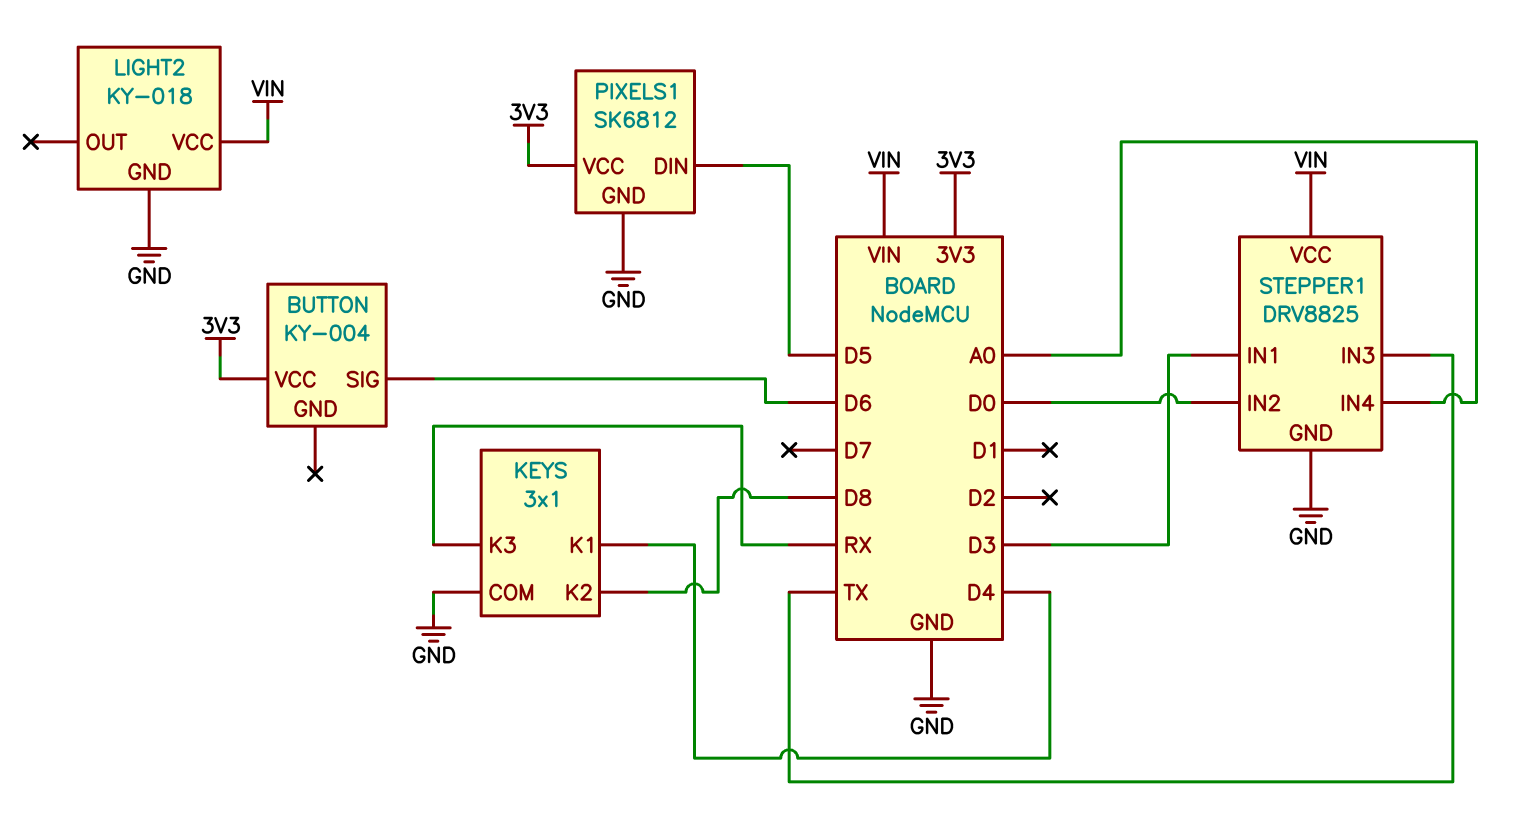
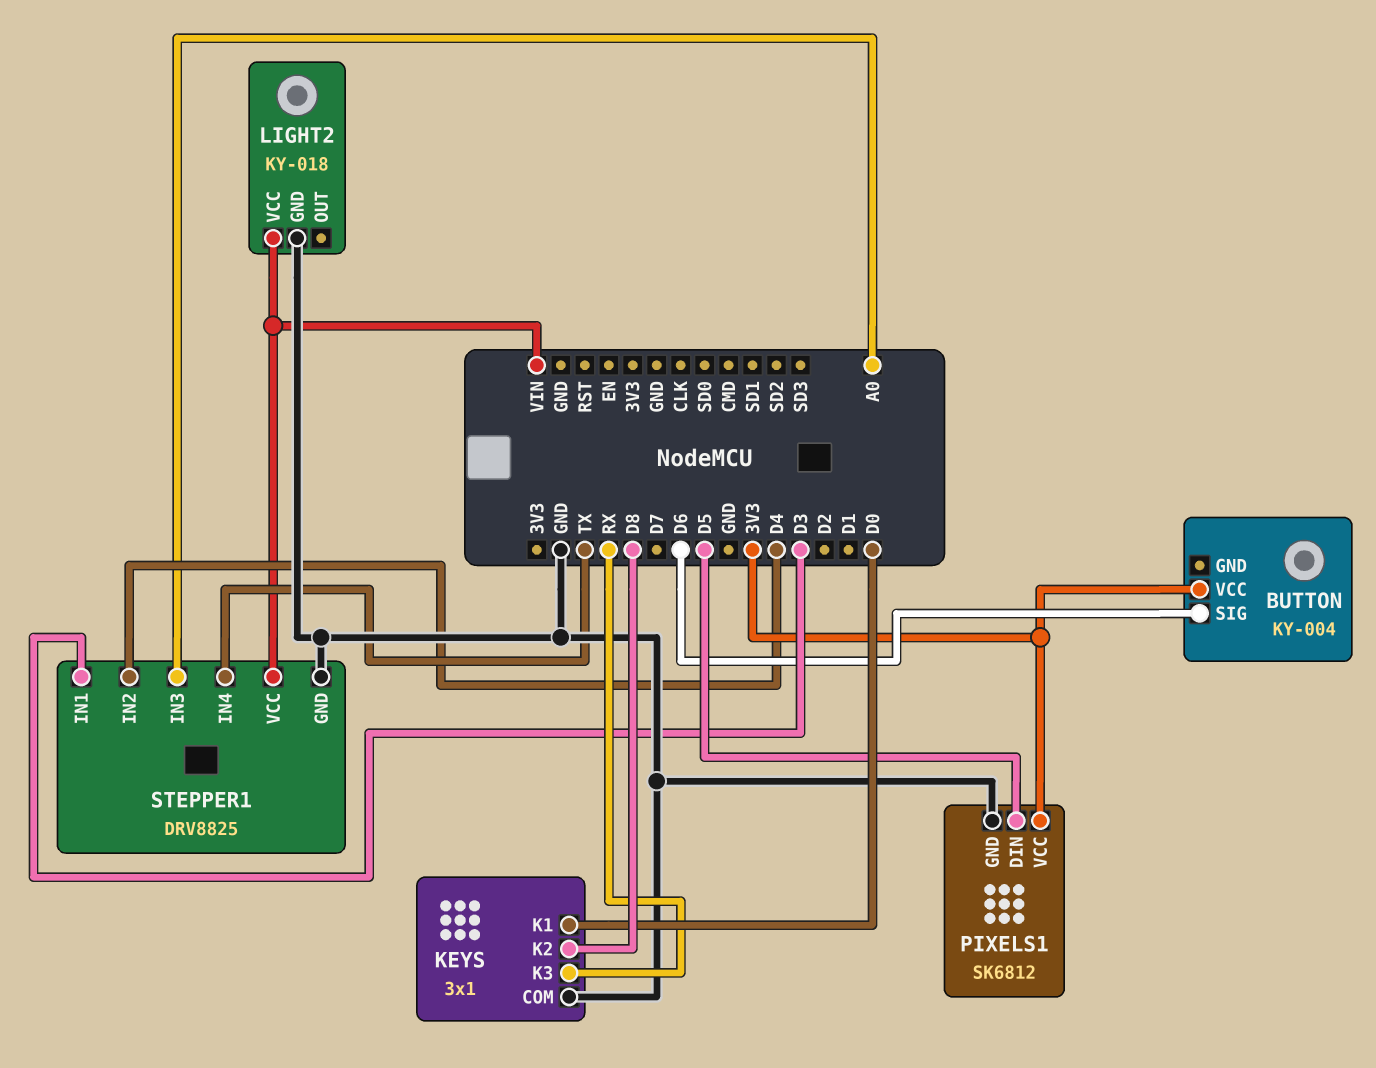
KEYS pin K1: D4 -> D0
STEPPER1 pin IN2: D0 -> D4
STEPPER1 pin IN3: TX -> A0
STEPPER1 pin IN4: A0 -> TX

